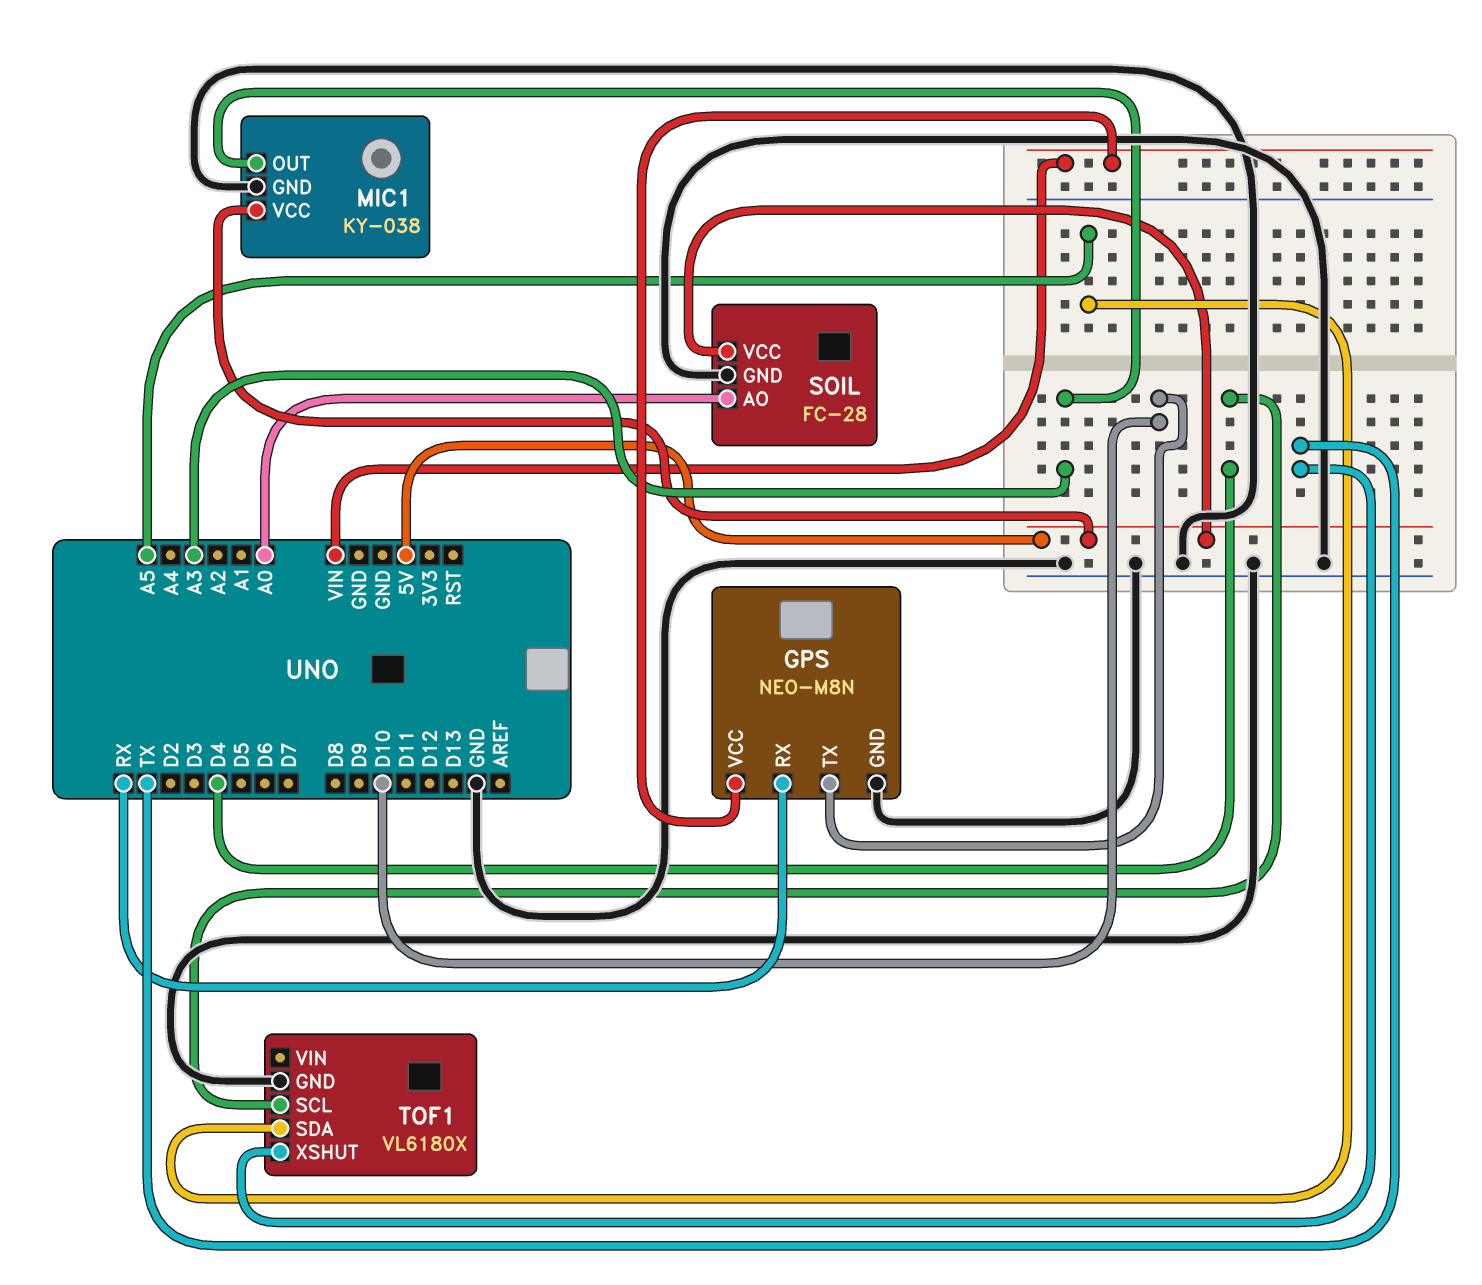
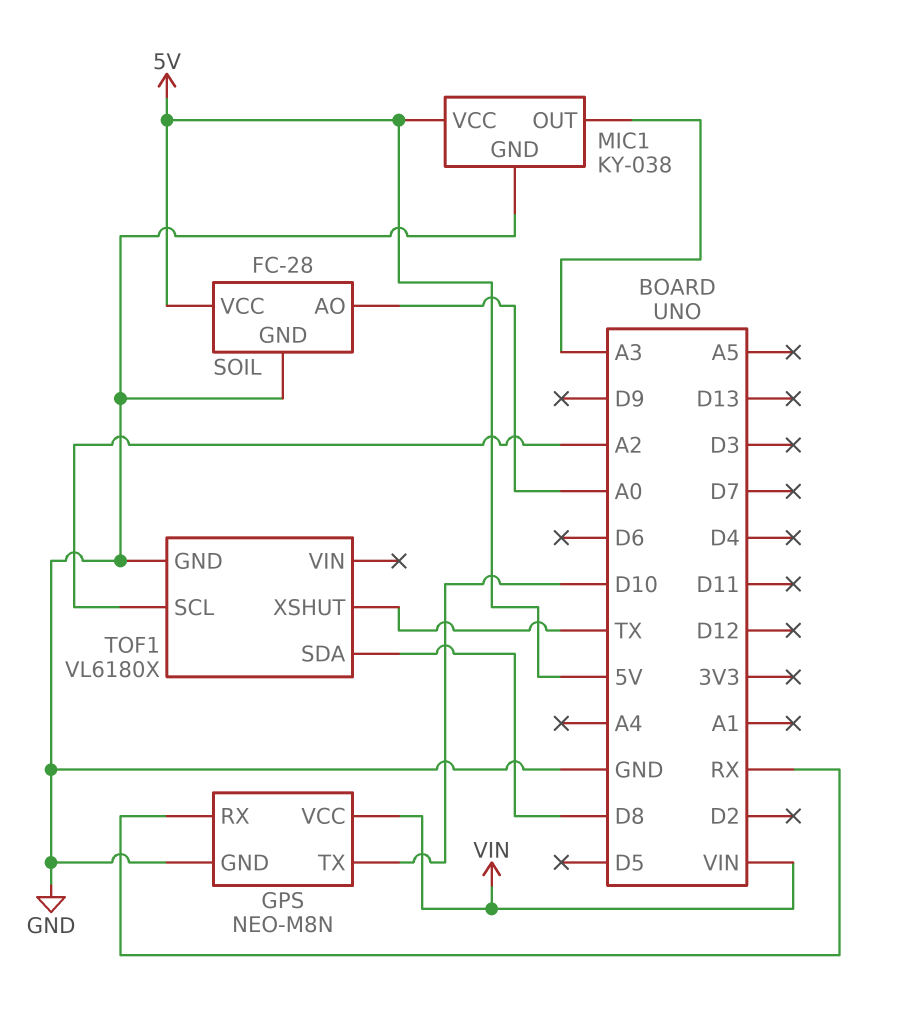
TOF1 pin SCL: D4 -> A2
TOF1 pin SDA: A5 -> D8

